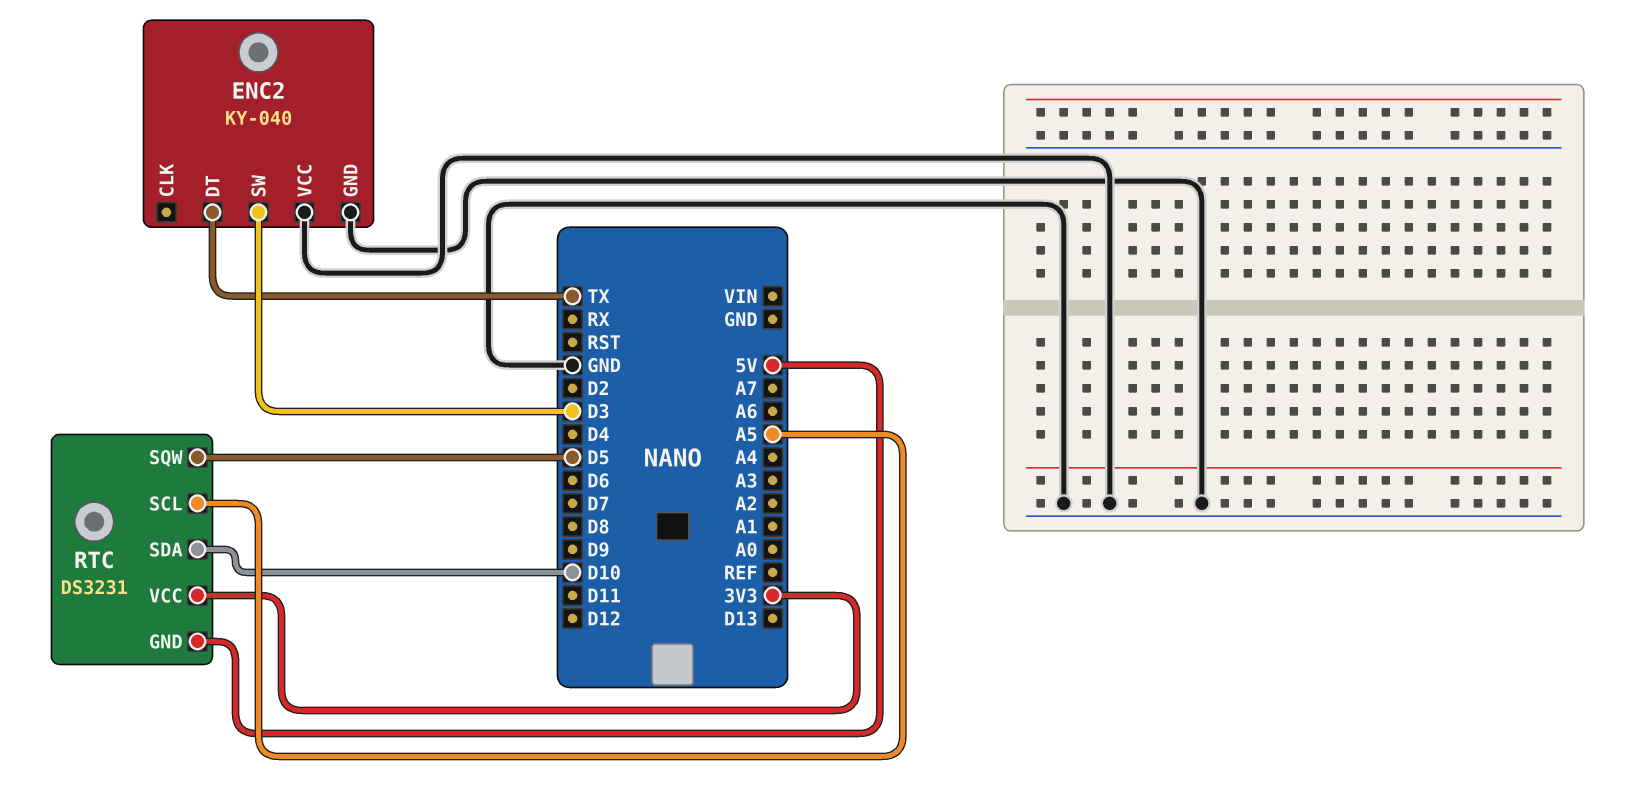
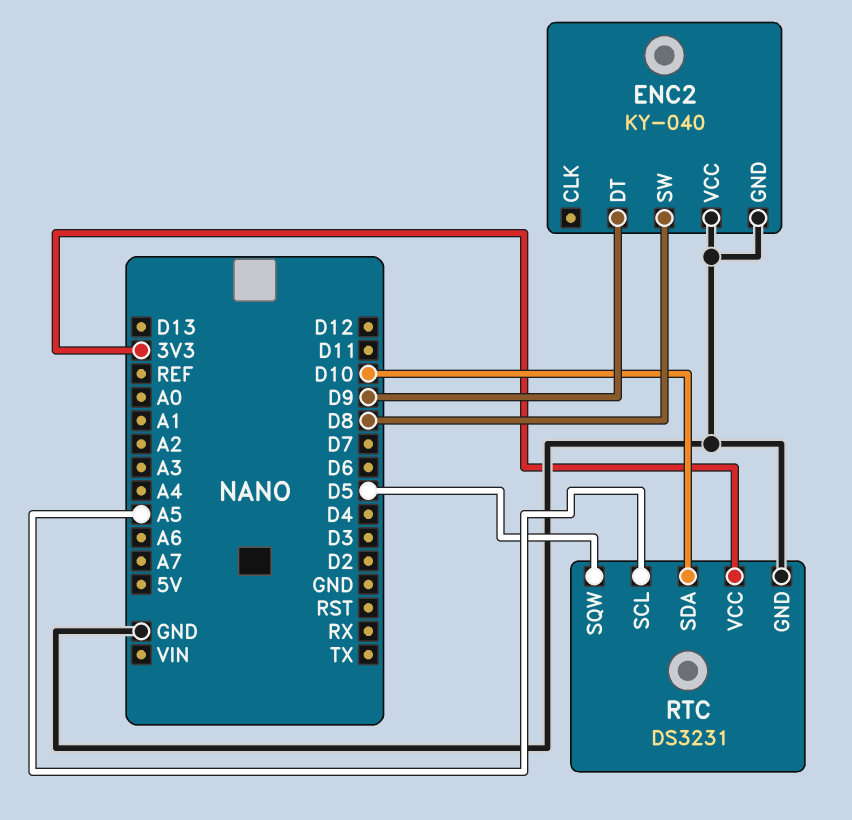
ENC2 pin DT: TX -> D9
ENC2 pin SW: D3 -> D8
RTC pin GND: 5V -> GND

